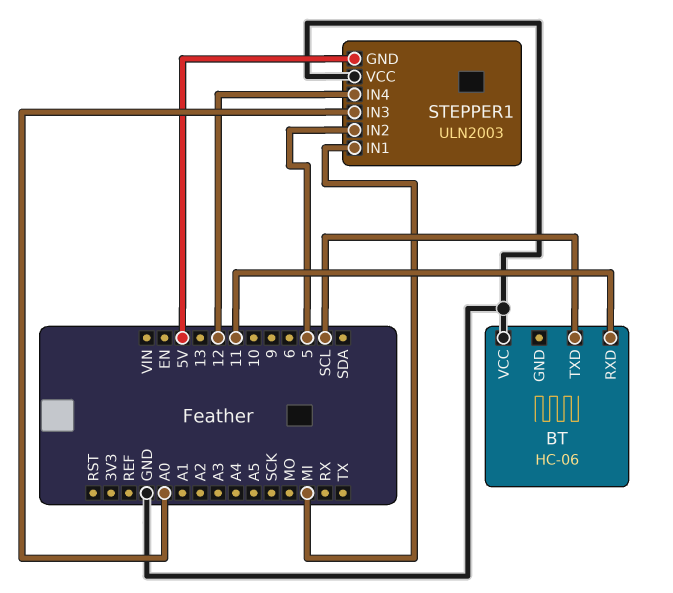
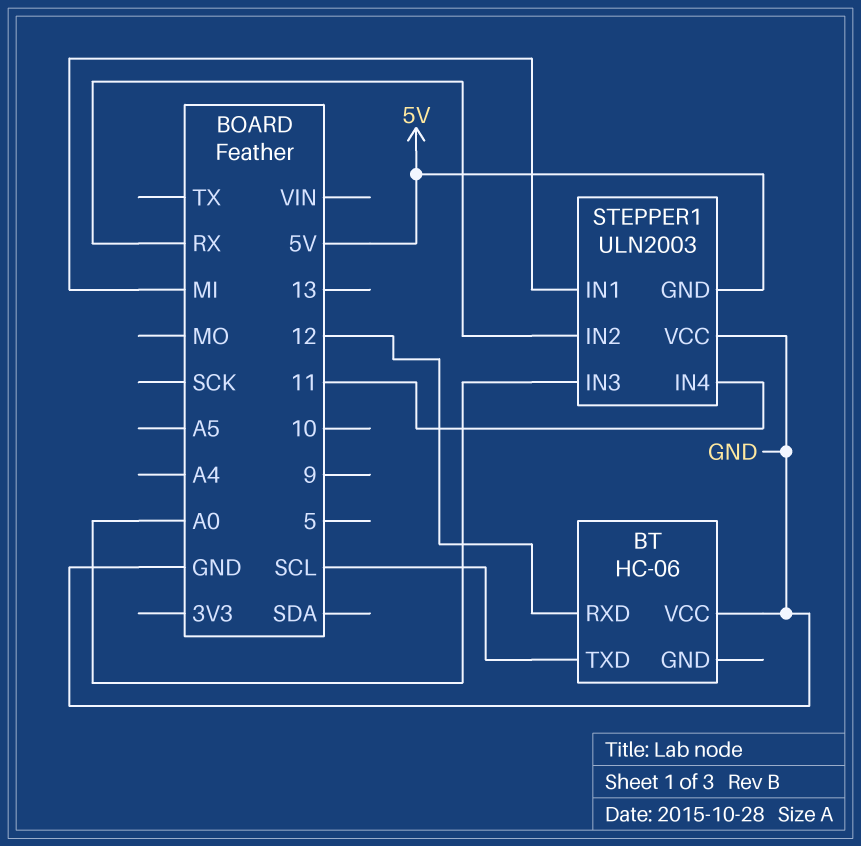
BT pin RXD: 11 -> 12
STEPPER1 pin IN2: 5 -> RX
STEPPER1 pin IN4: 12 -> 11

